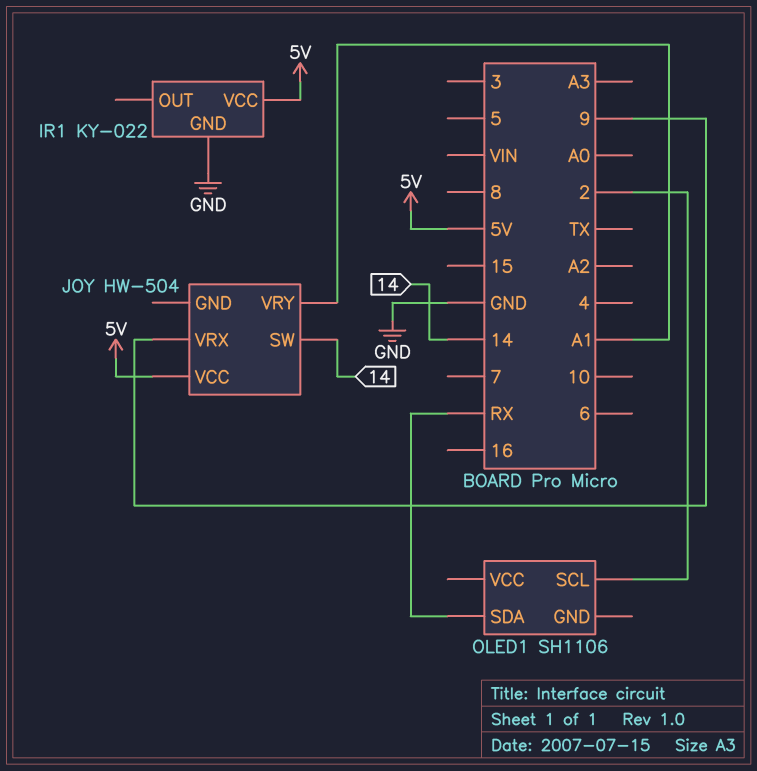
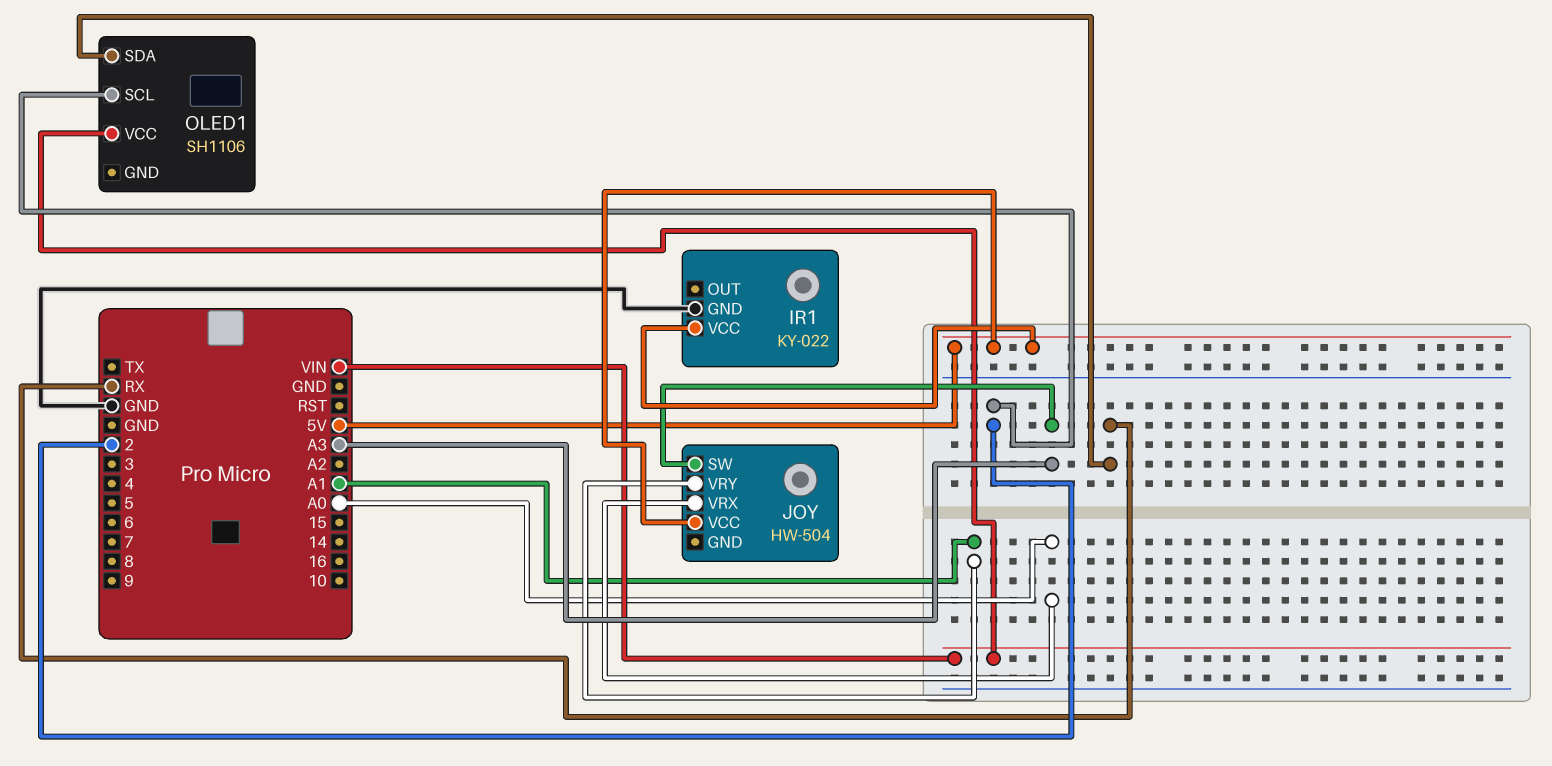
JOY pin SW: 14 -> A3
JOY pin VRX: 9 -> A0
OLED1 pin VCC: none -> VIN

